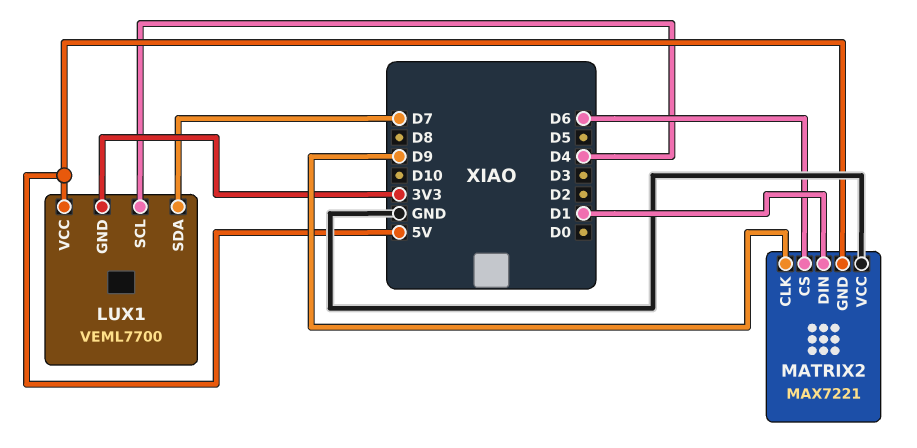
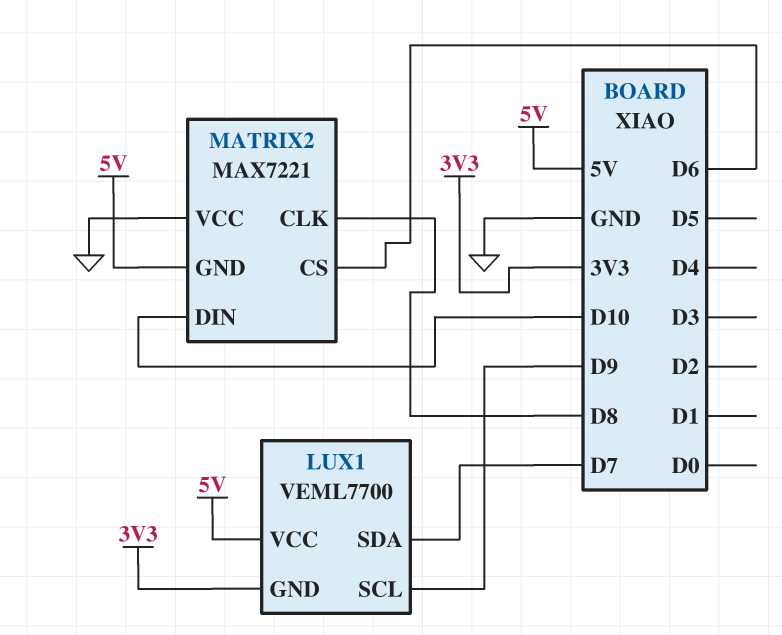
LUX1 pin SCL: D4 -> D9
MATRIX2 pin CLK: D9 -> D8
MATRIX2 pin DIN: D1 -> D10

